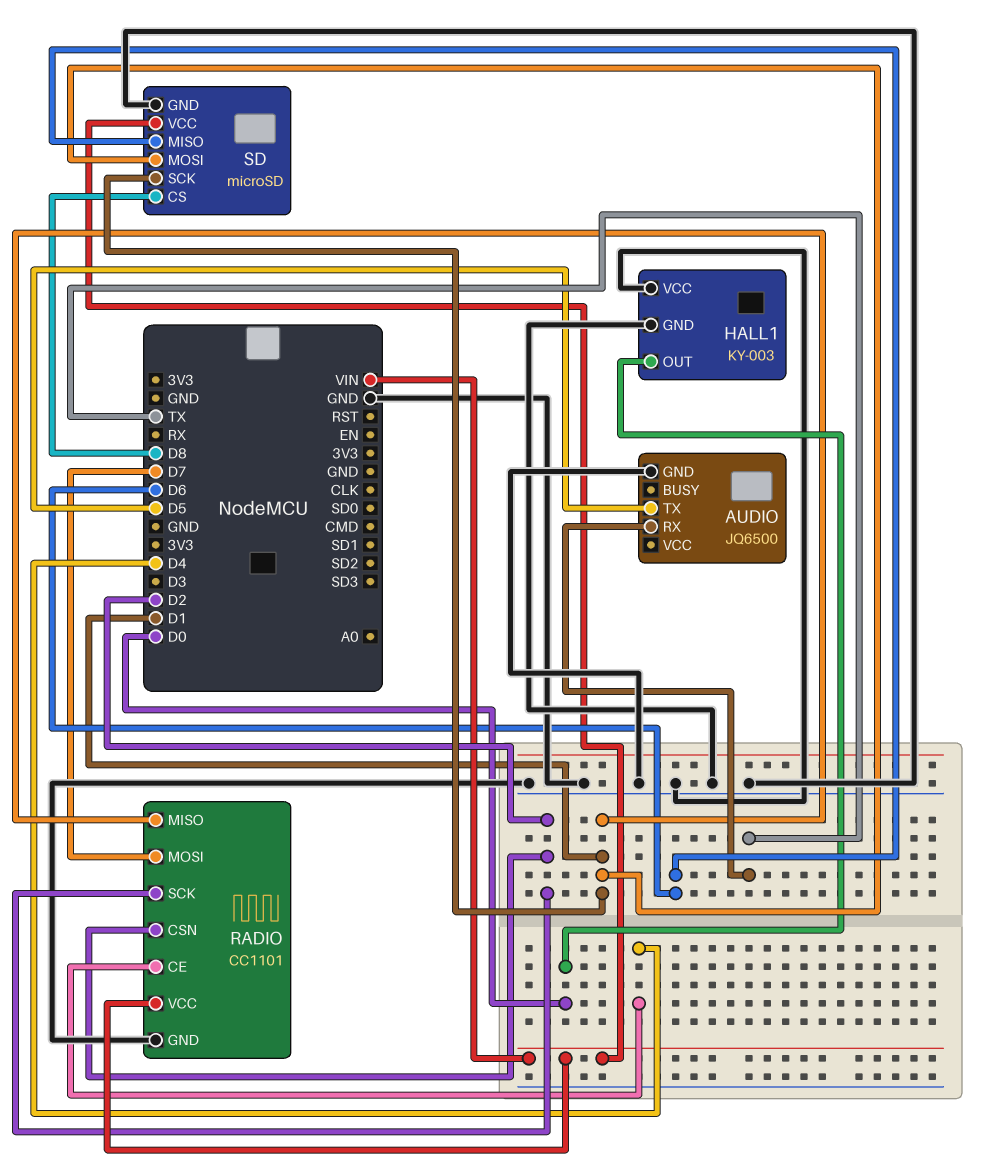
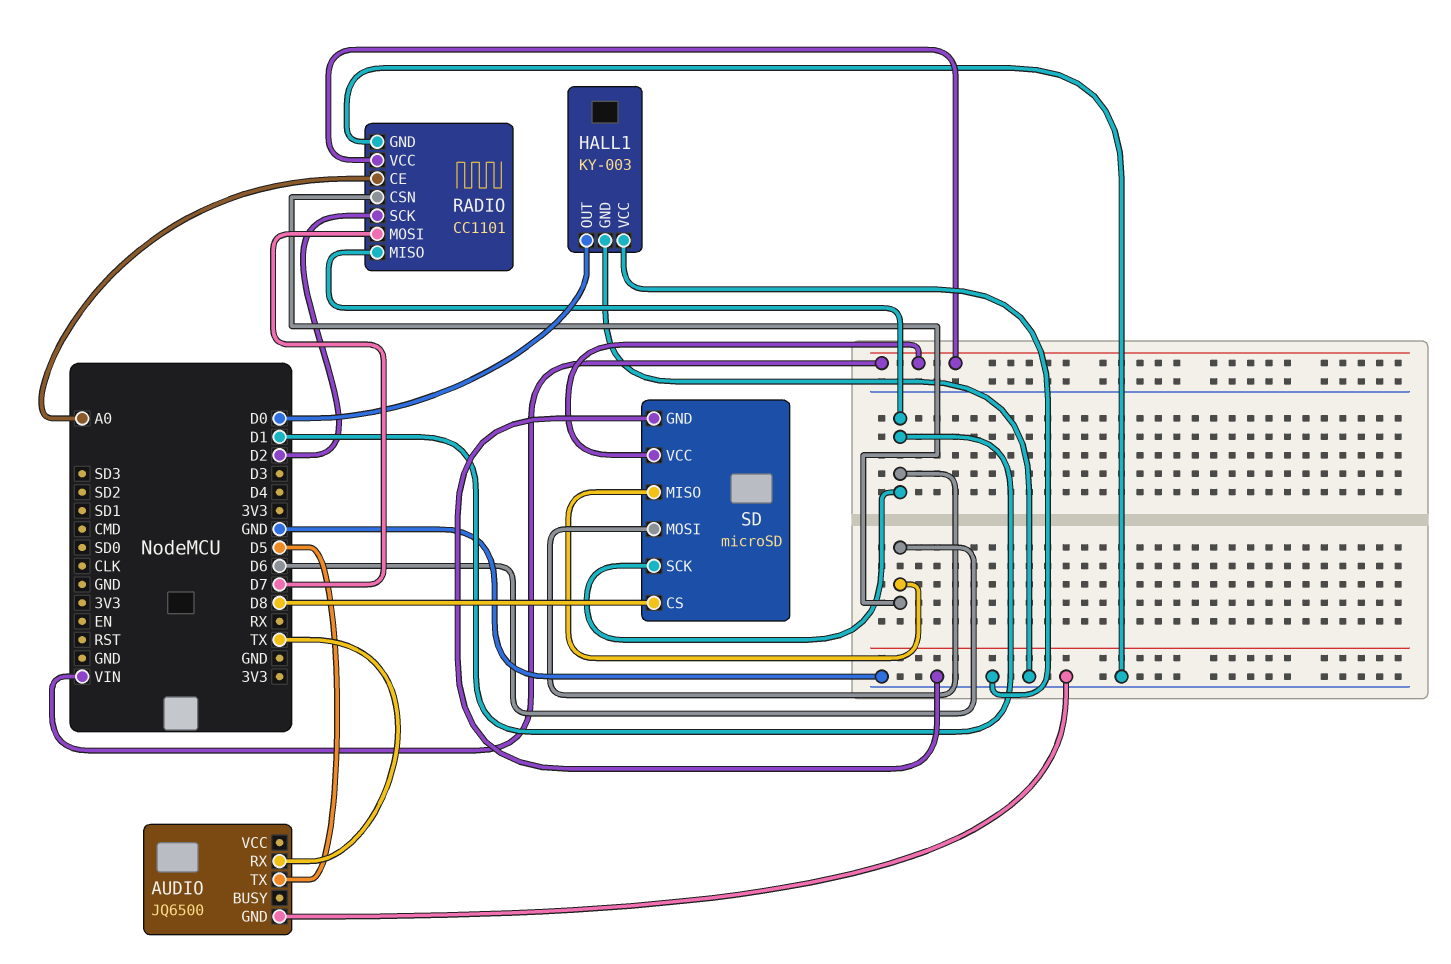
RADIO pin CE: D4 -> A0
RADIO pin CSN: D2 -> D6

